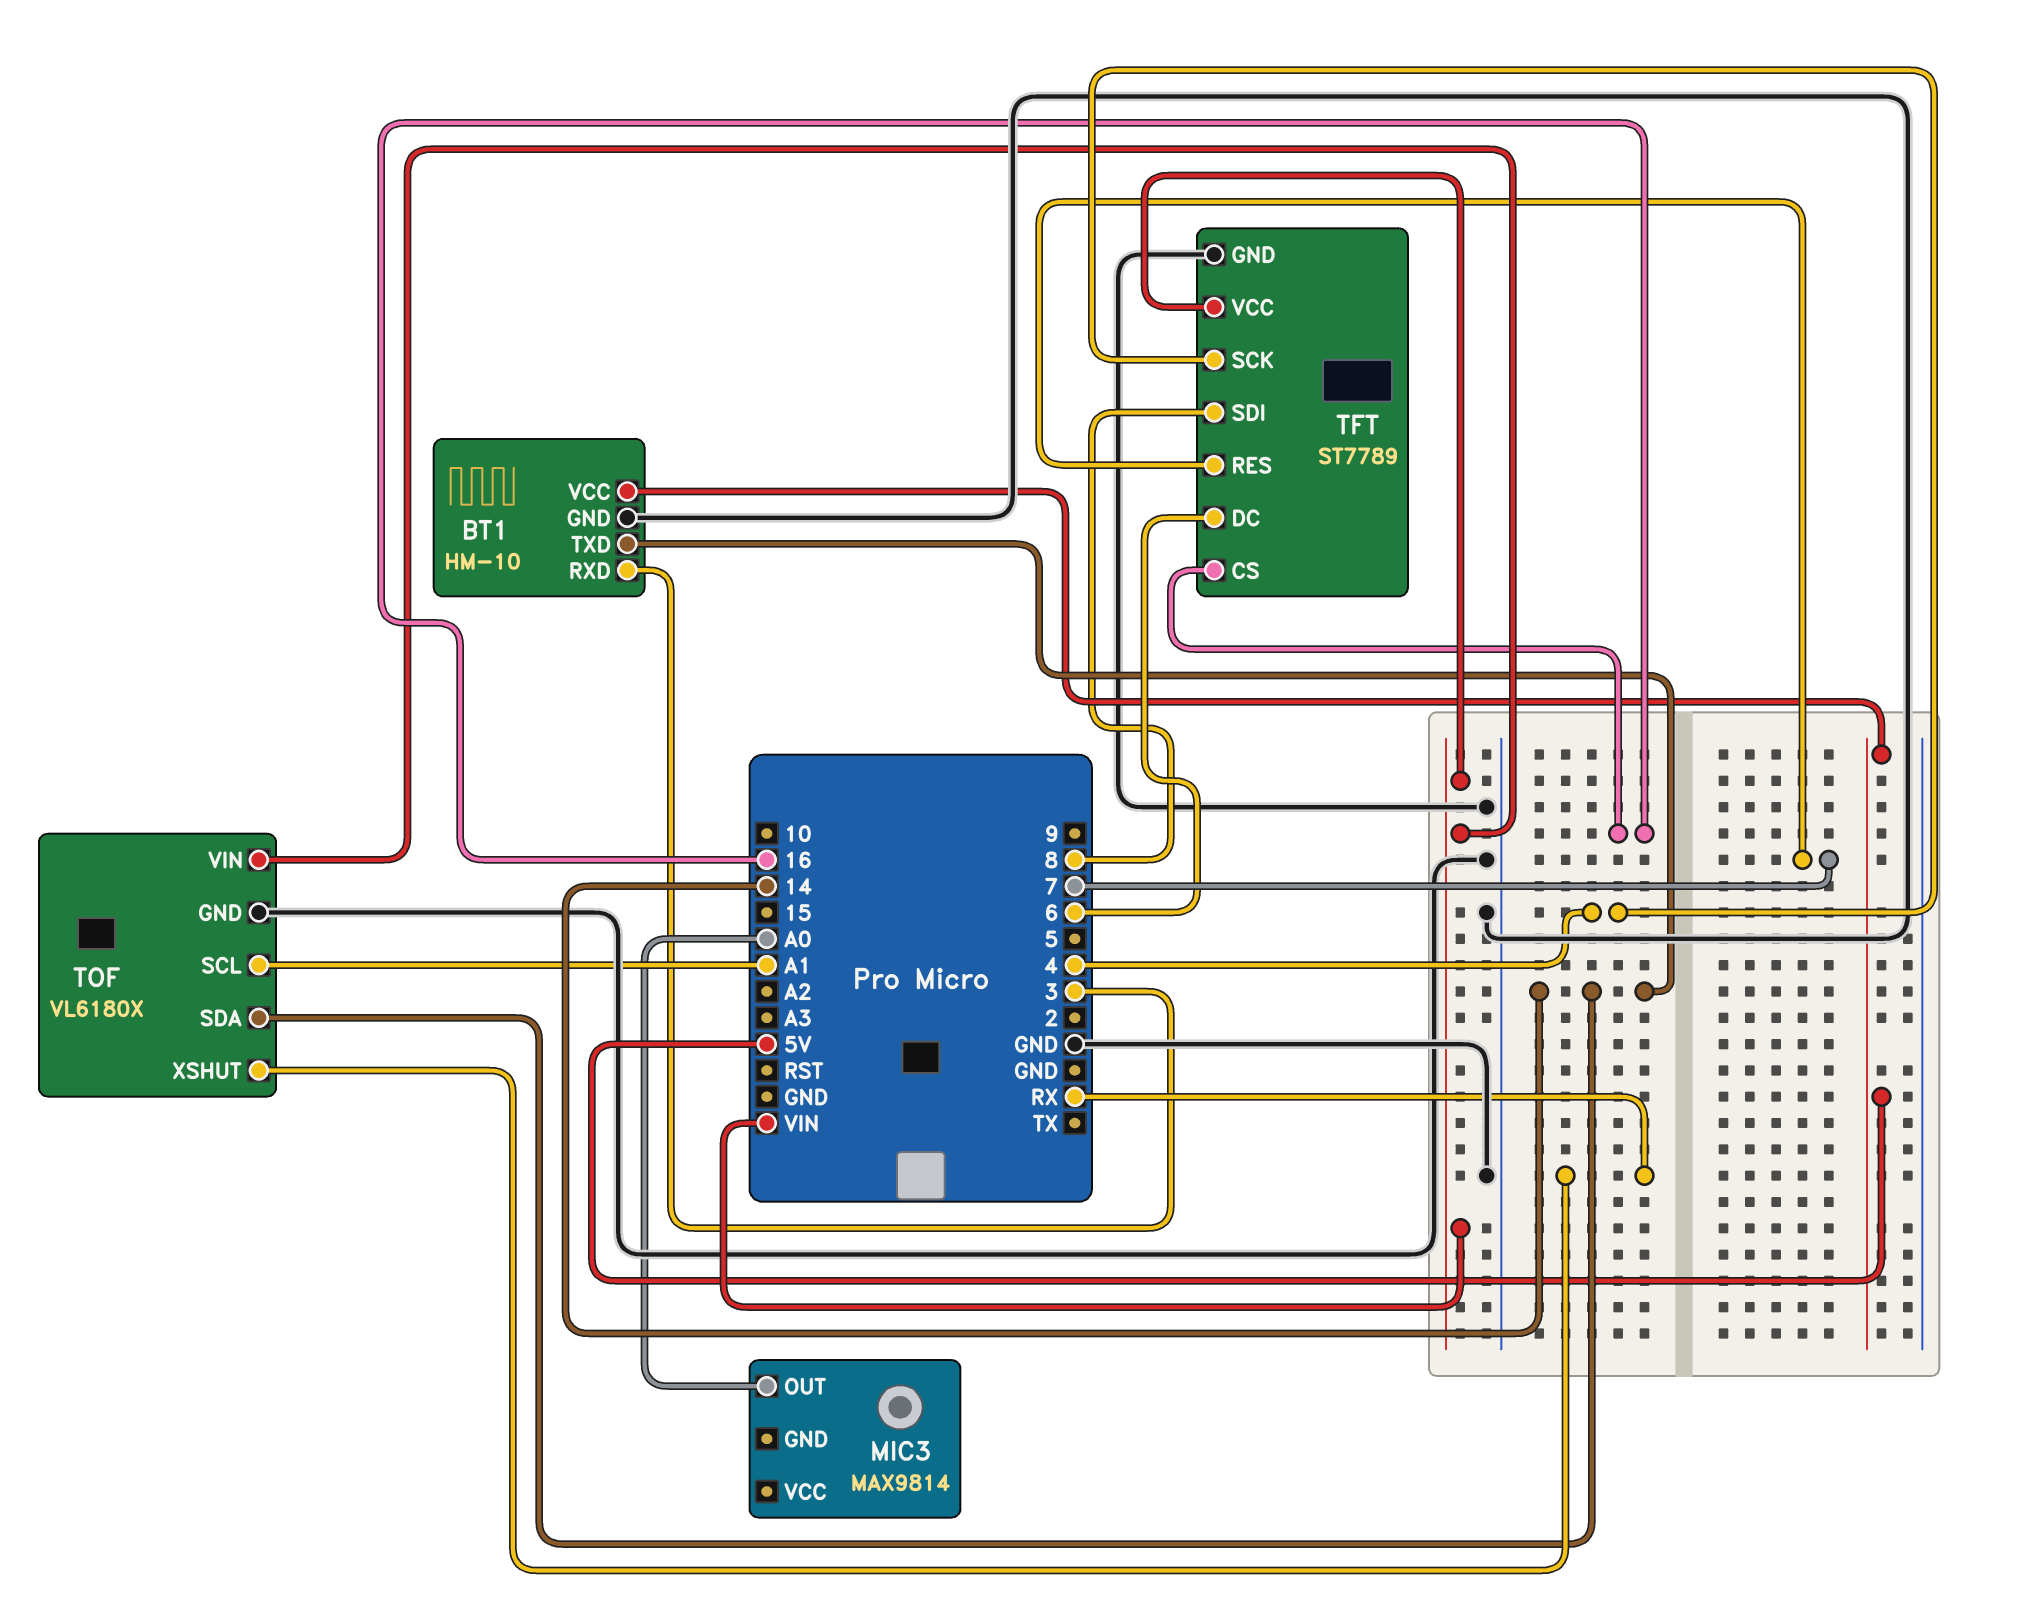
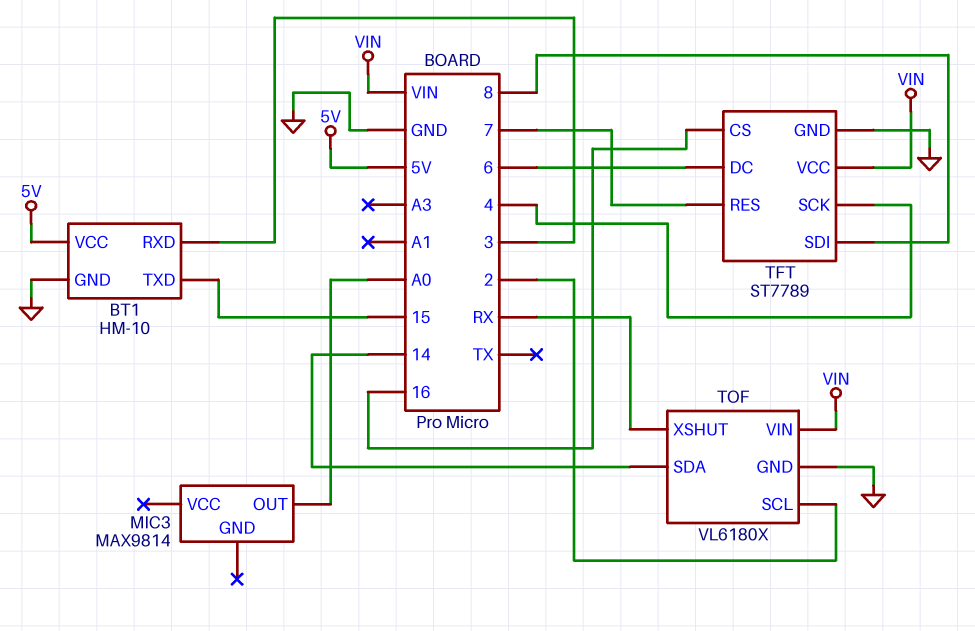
BT1 pin TXD: 14 -> 15
TOF pin SCL: A1 -> 2

